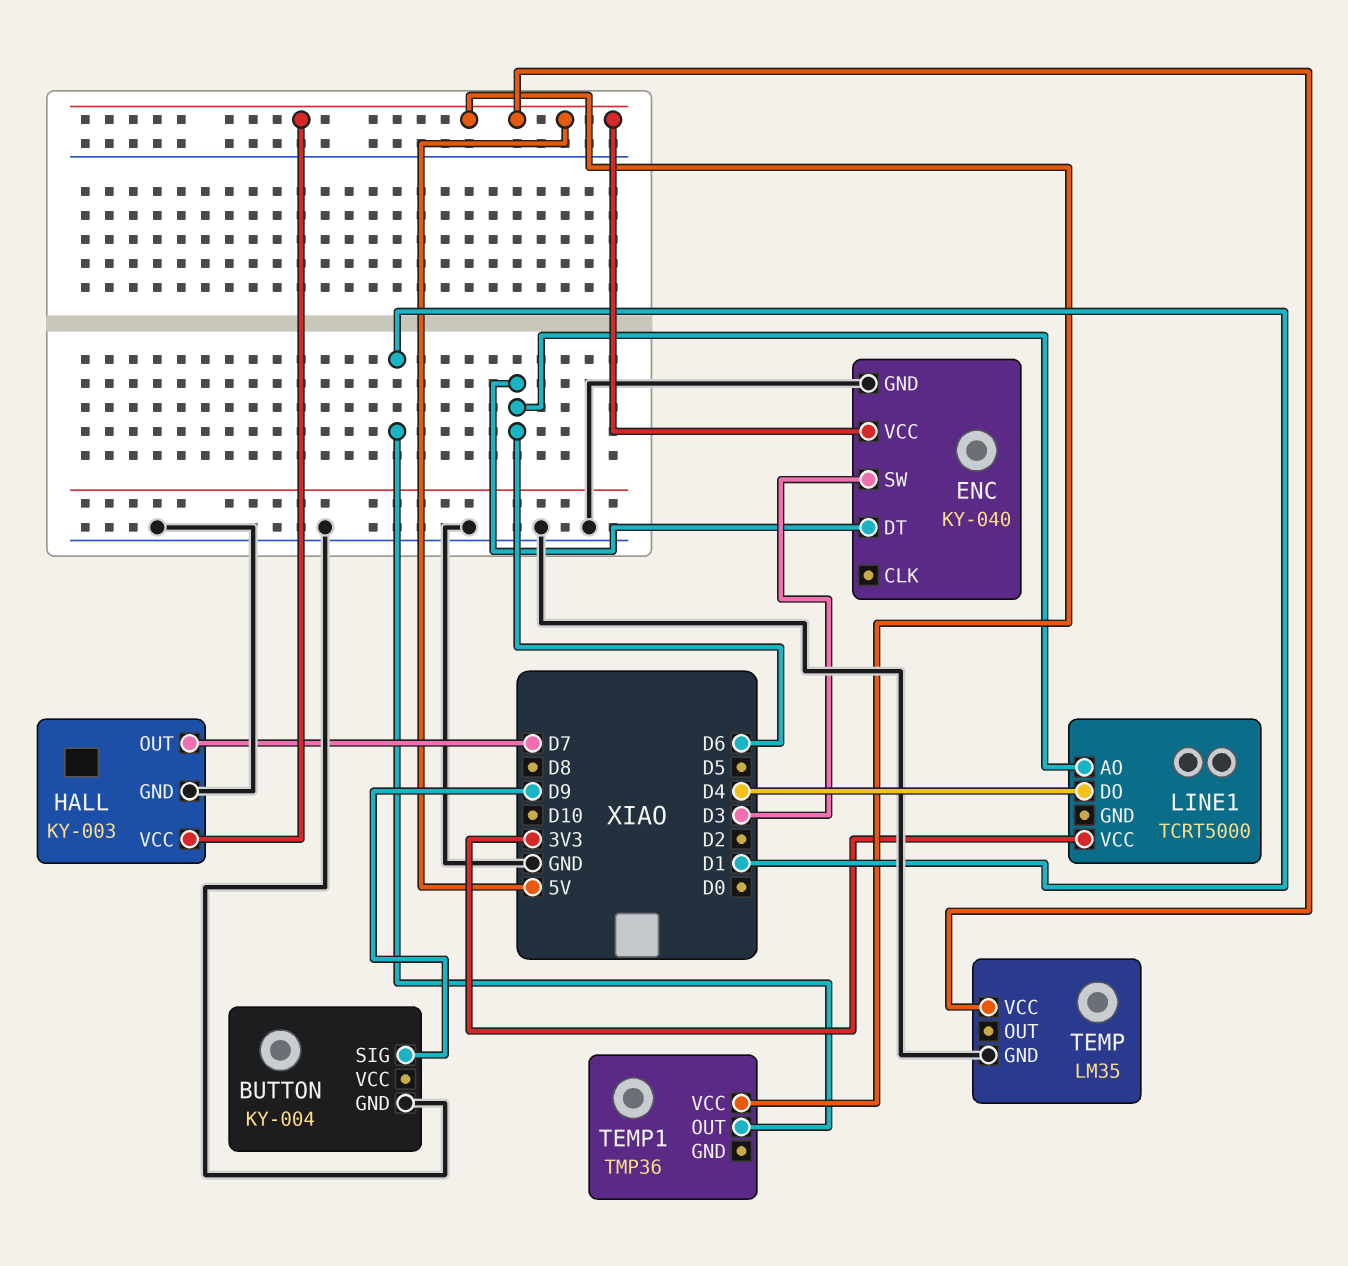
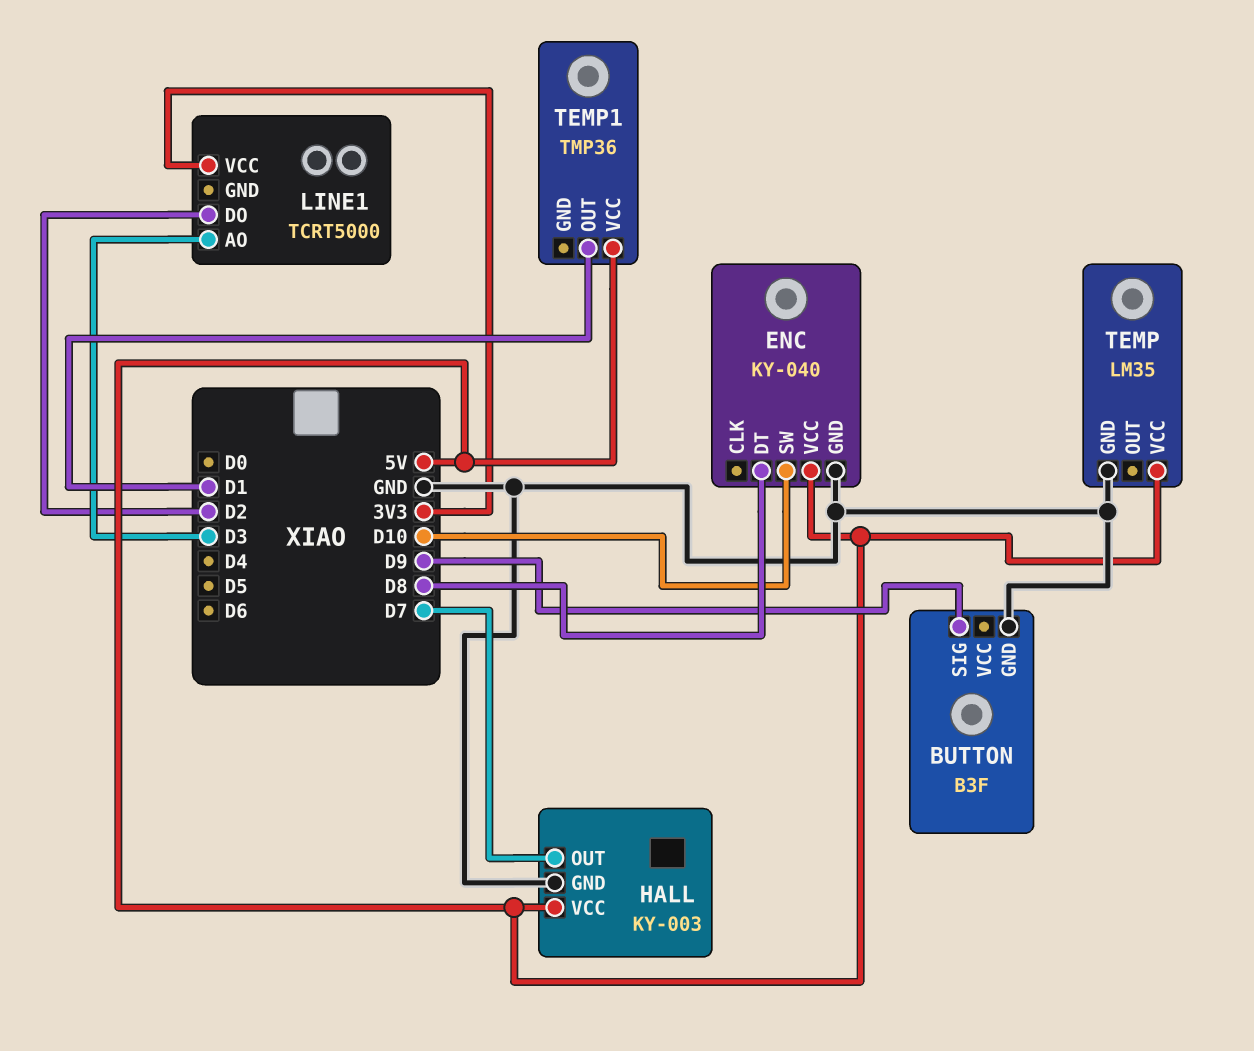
BUTTON: KY-004 -> B3F
ENC pin DT: D6 -> D8
ENC pin SW: D3 -> D10
LINE1 pin AO: D6 -> D3
LINE1 pin DO: D4 -> D2

